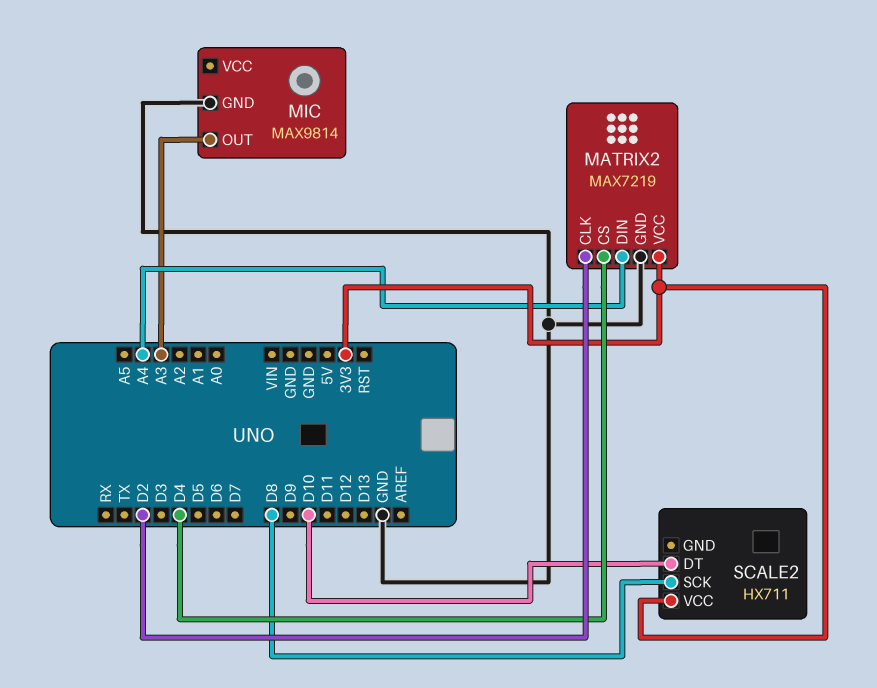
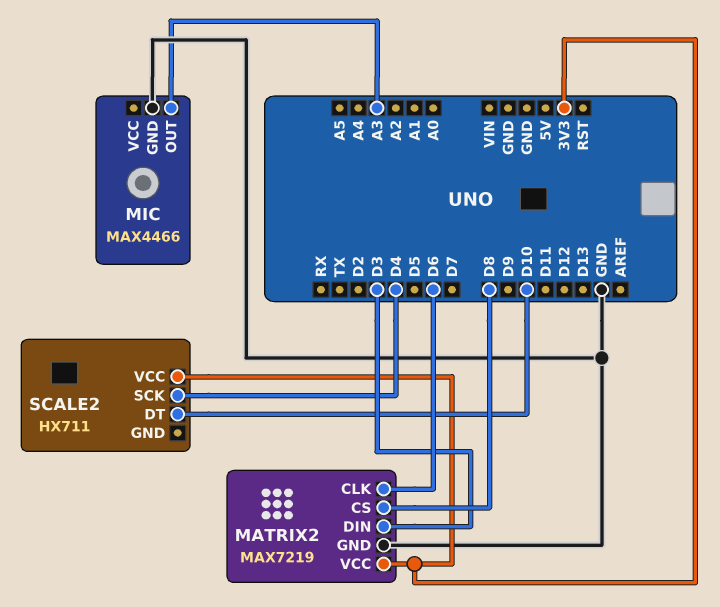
MATRIX2 pin CLK: D2 -> D6
MATRIX2 pin CS: D4 -> D8
MATRIX2 pin DIN: A4 -> D3
MIC: MAX9814 -> MAX4466
SCALE2 pin SCK: D8 -> D4

